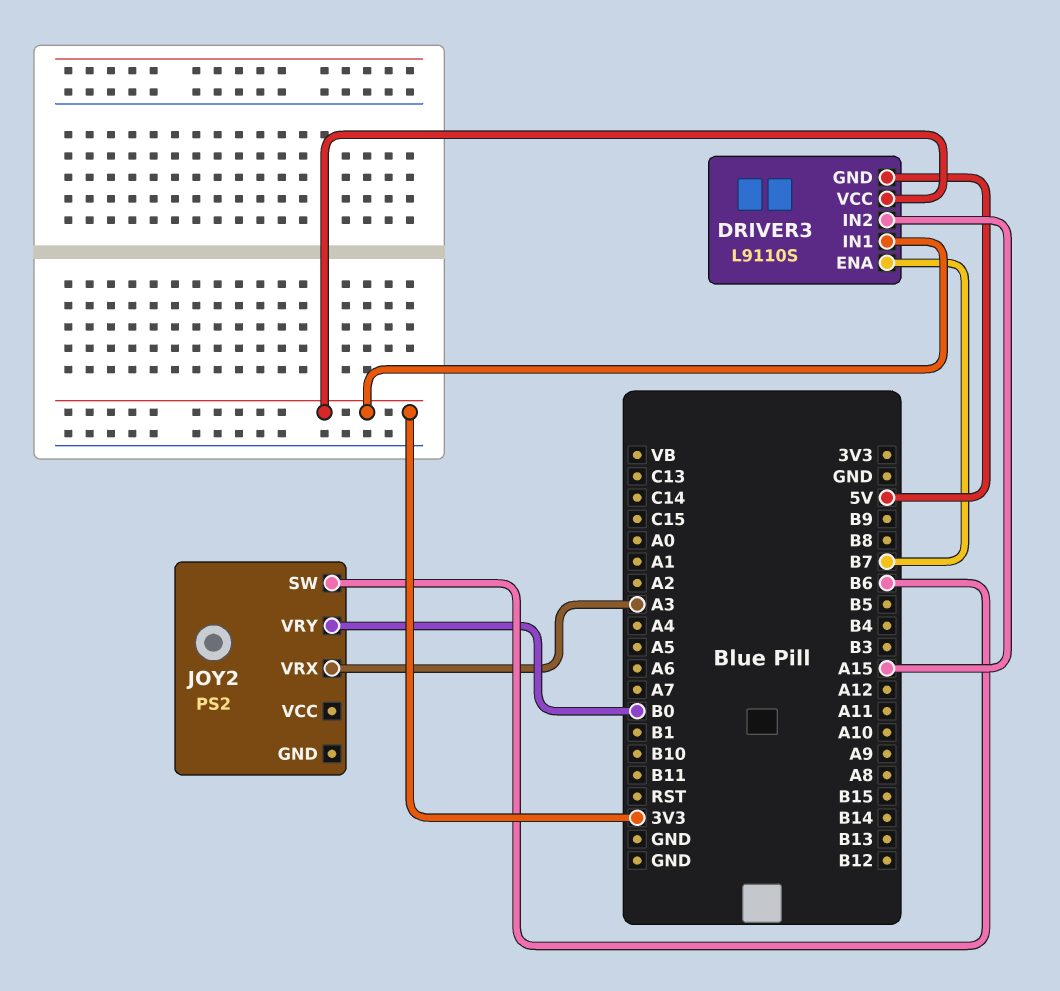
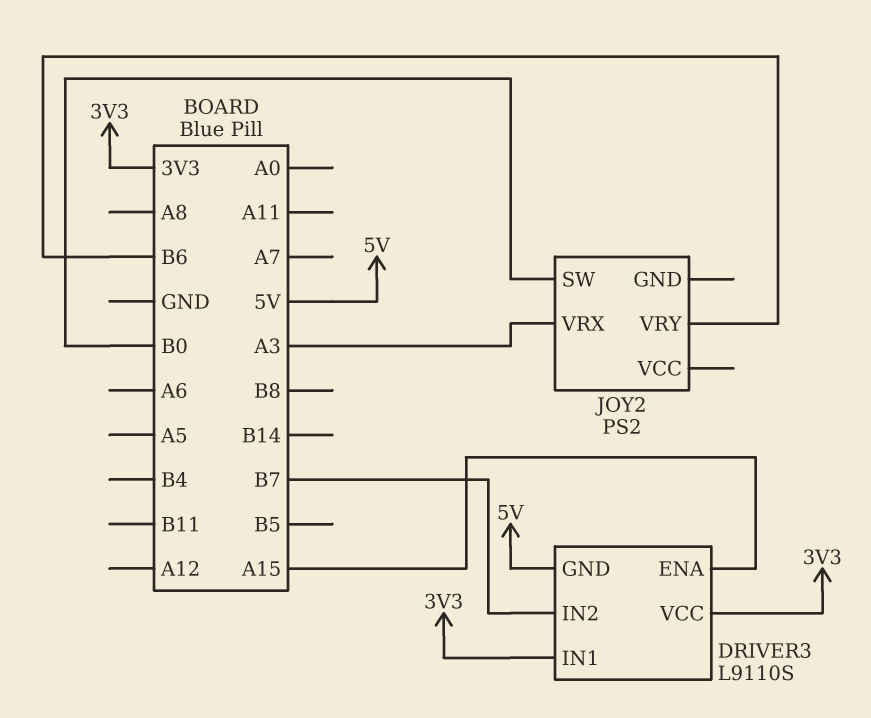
DRIVER3 pin ENA: B7 -> A15
DRIVER3 pin IN2: A15 -> B7
JOY2 pin SW: B6 -> B0
JOY2 pin VRY: B0 -> B6

